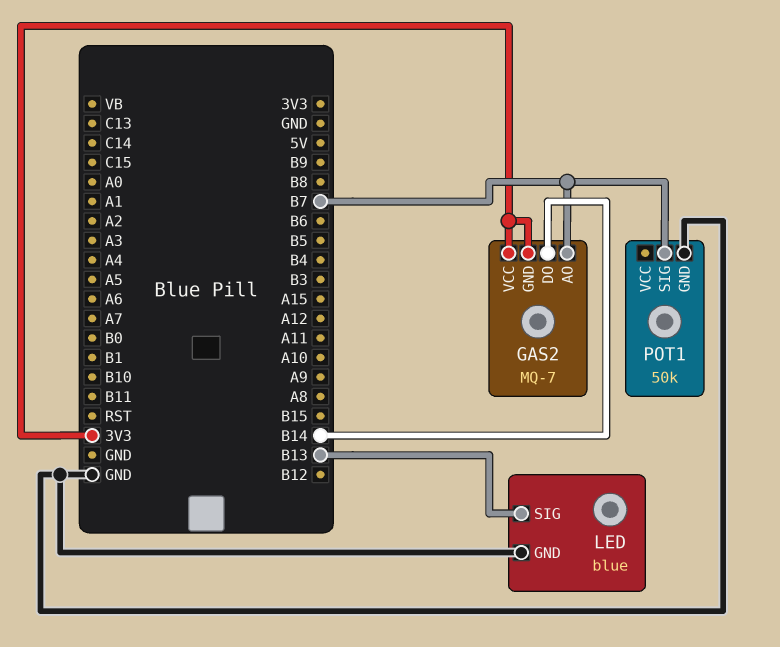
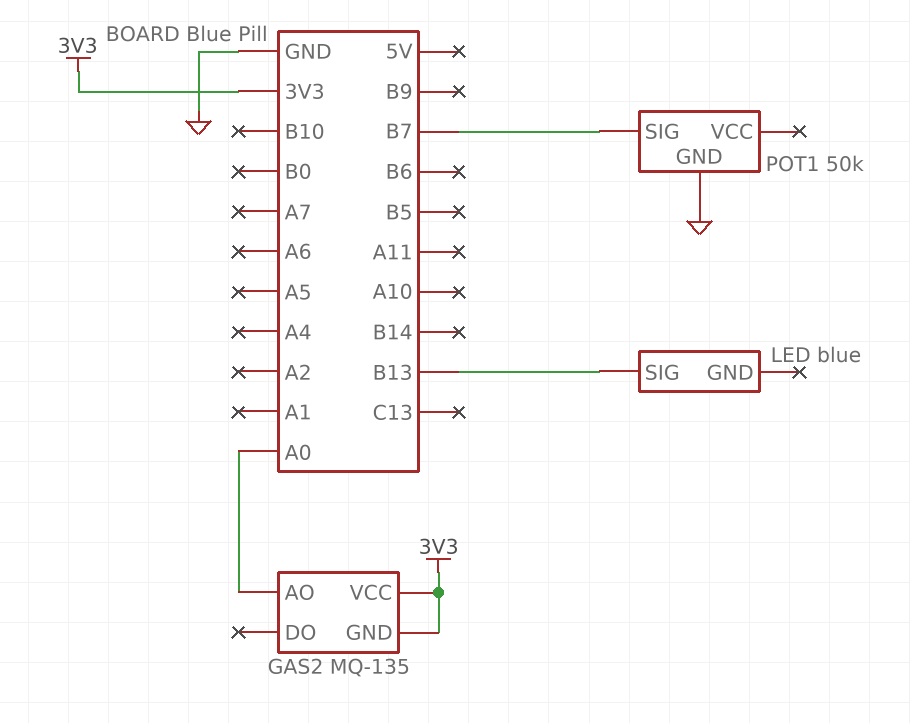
GAS2: MQ-7 -> MQ-135
GAS2 pin AO: B7 -> A0
GAS2 pin DO: B14 -> none
LED pin GND: GND -> none

